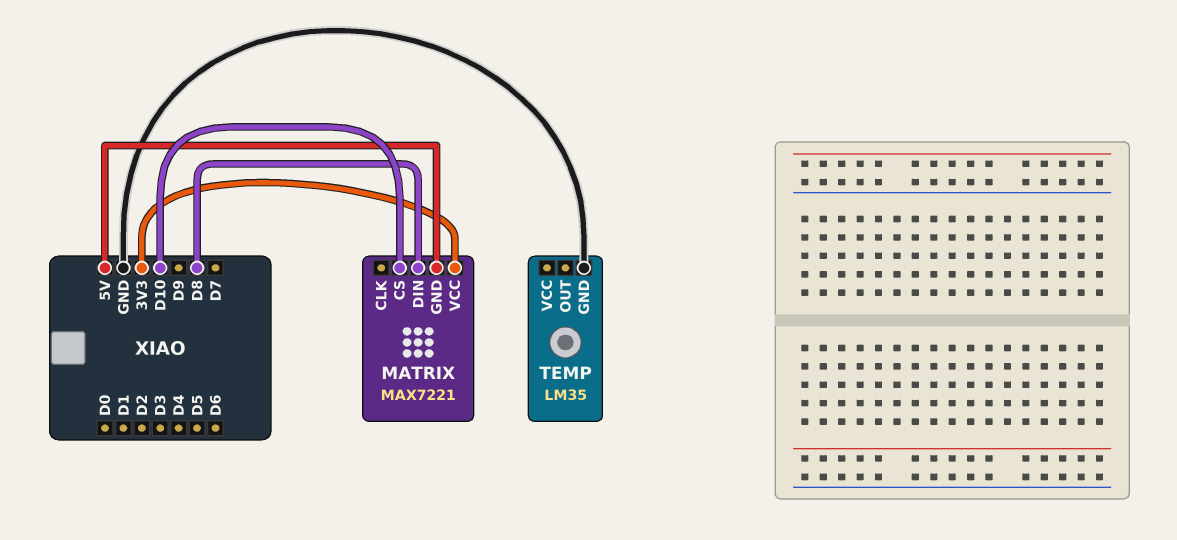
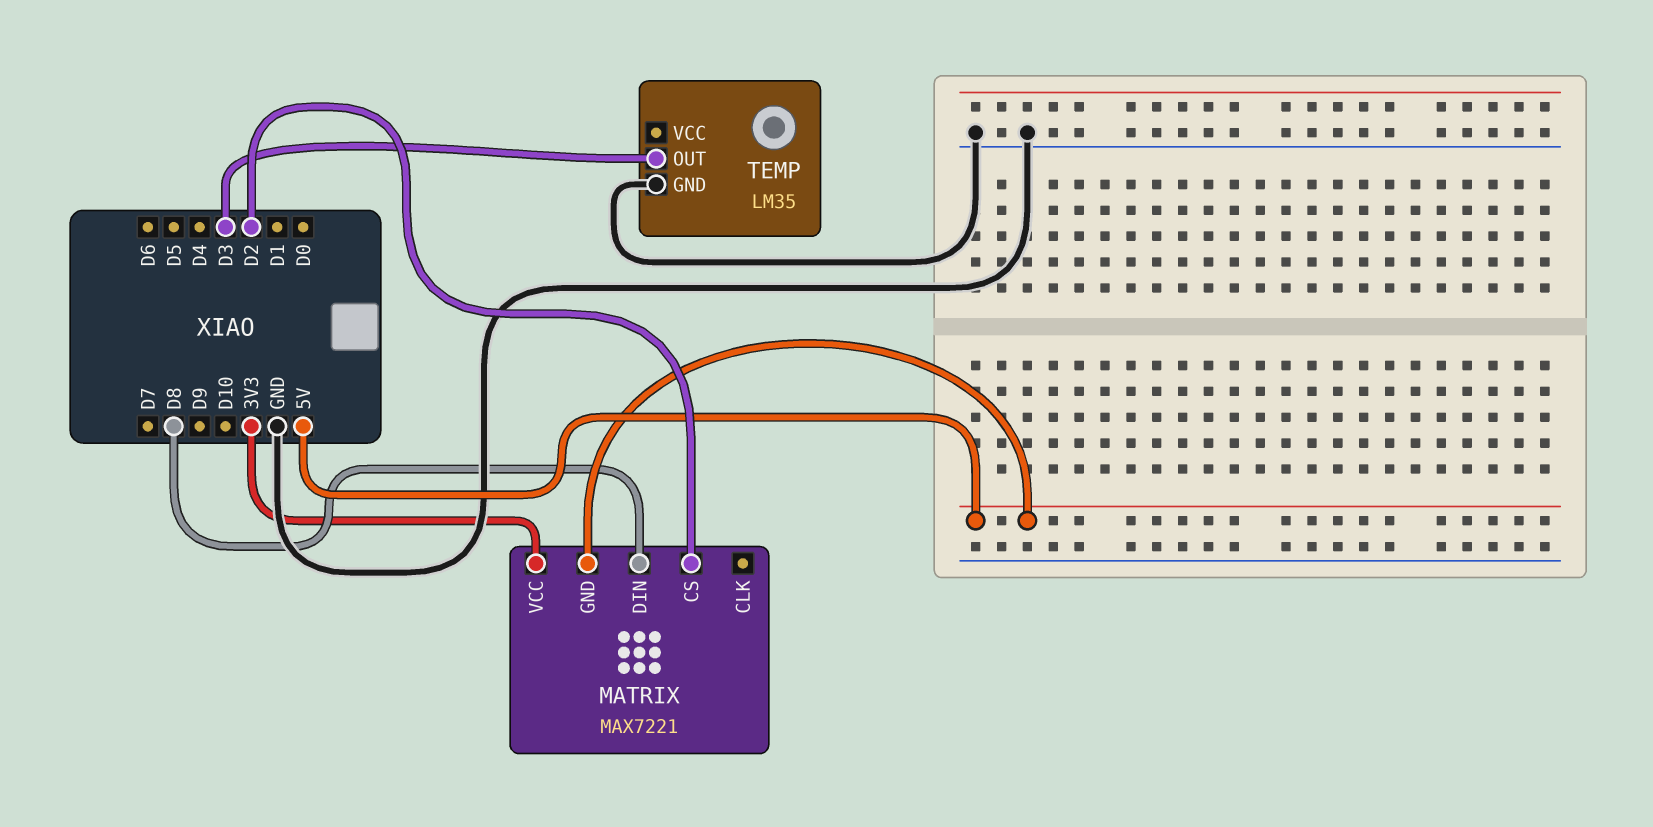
MATRIX pin CS: D10 -> D2
TEMP pin OUT: none -> D3

